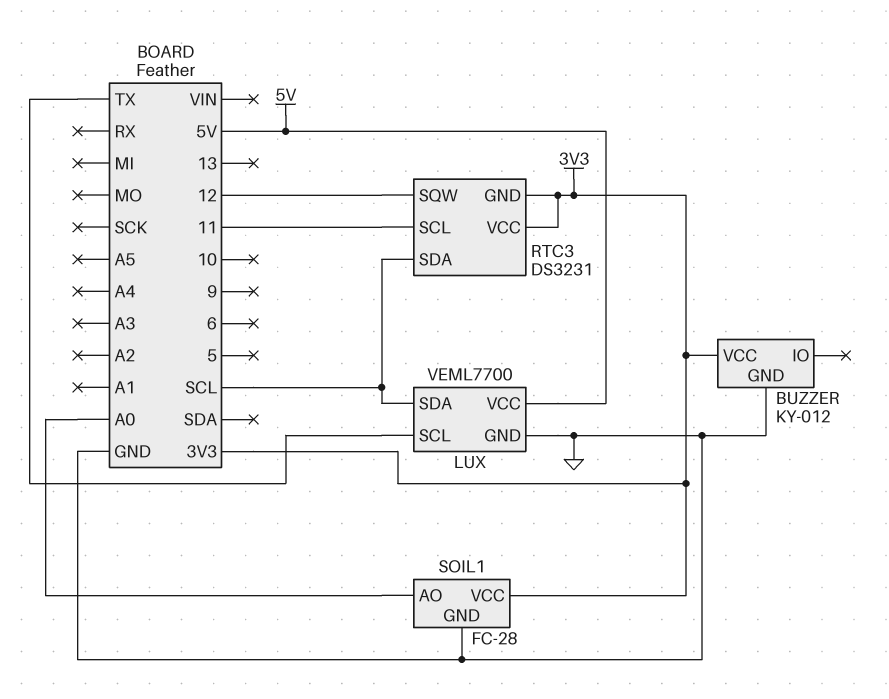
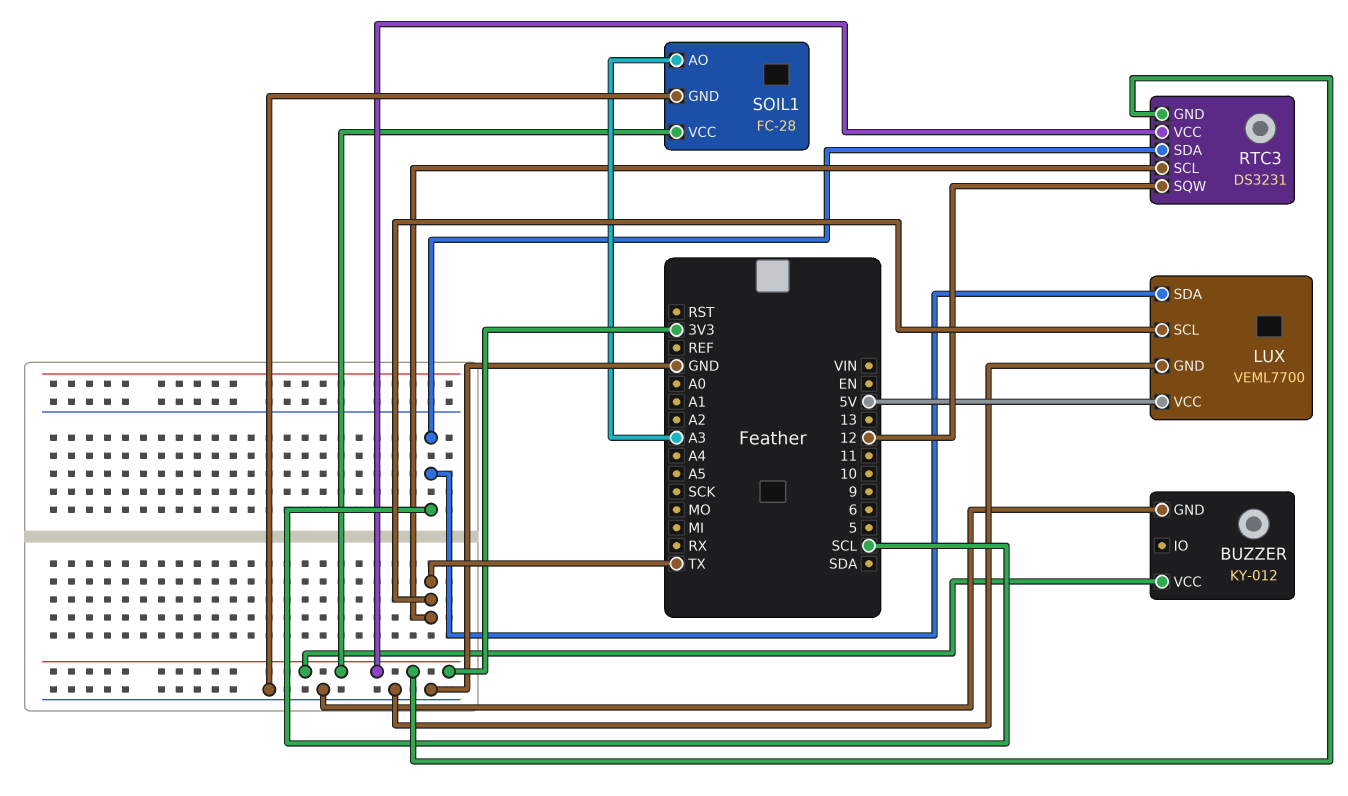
RTC3 pin SCL: 11 -> TX
SOIL1 pin AO: A0 -> A3

